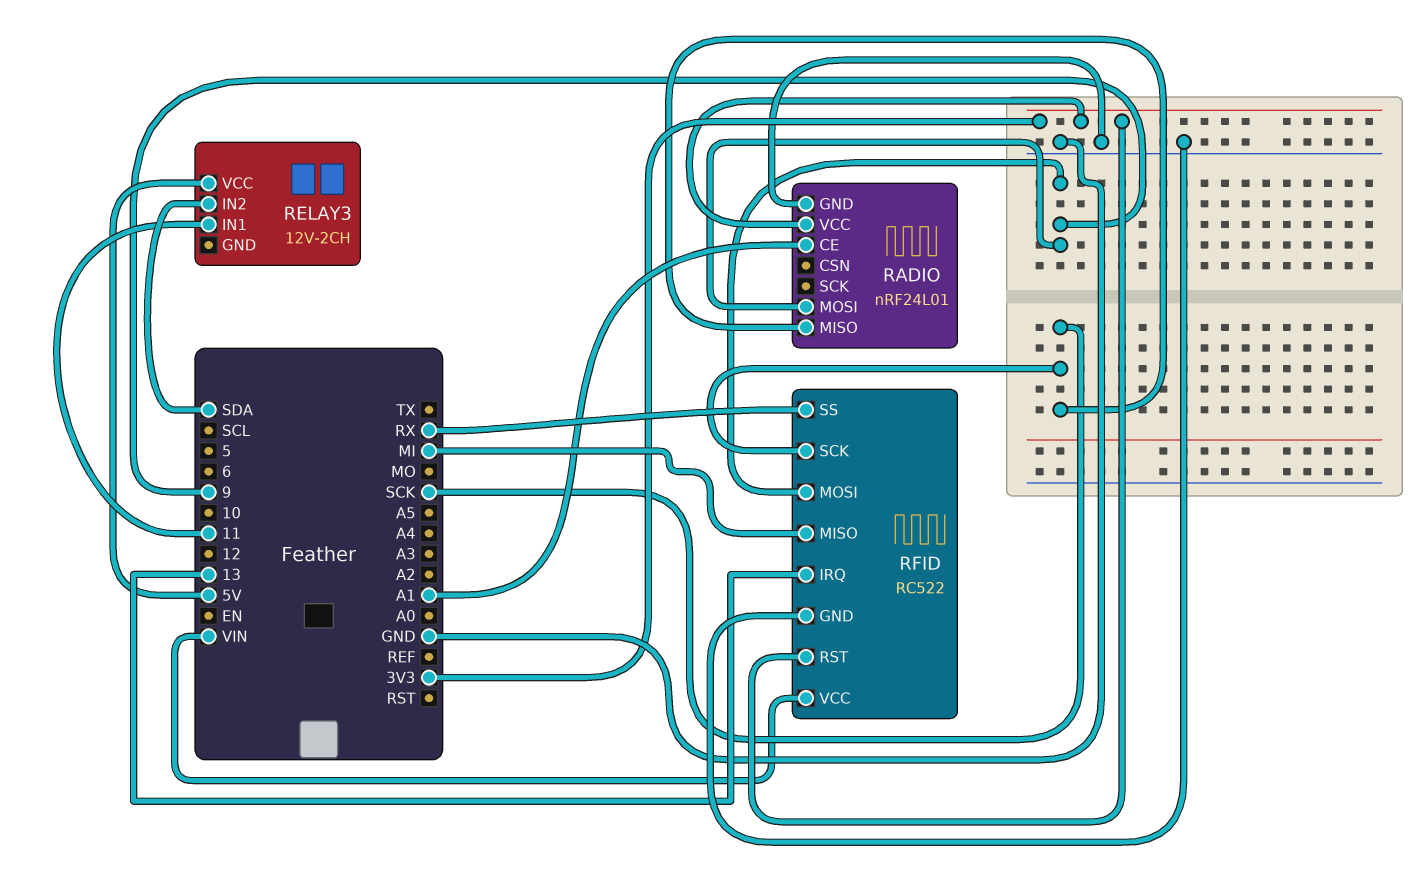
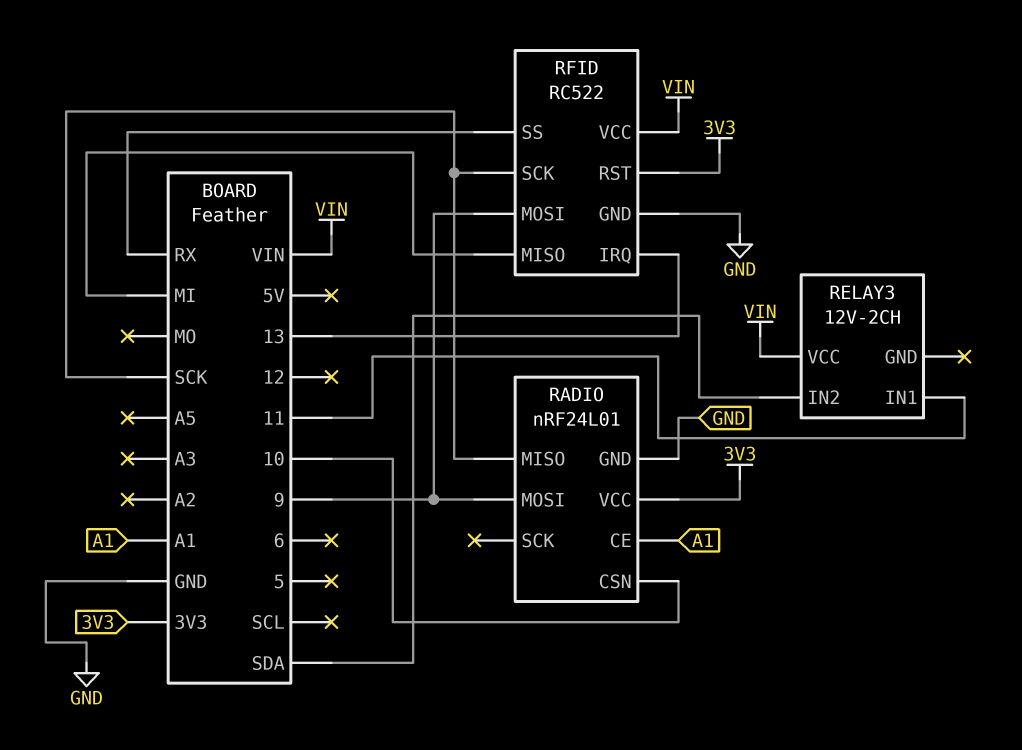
RADIO pin CSN: none -> 10
RELAY3 pin VCC: 5V -> VIN

